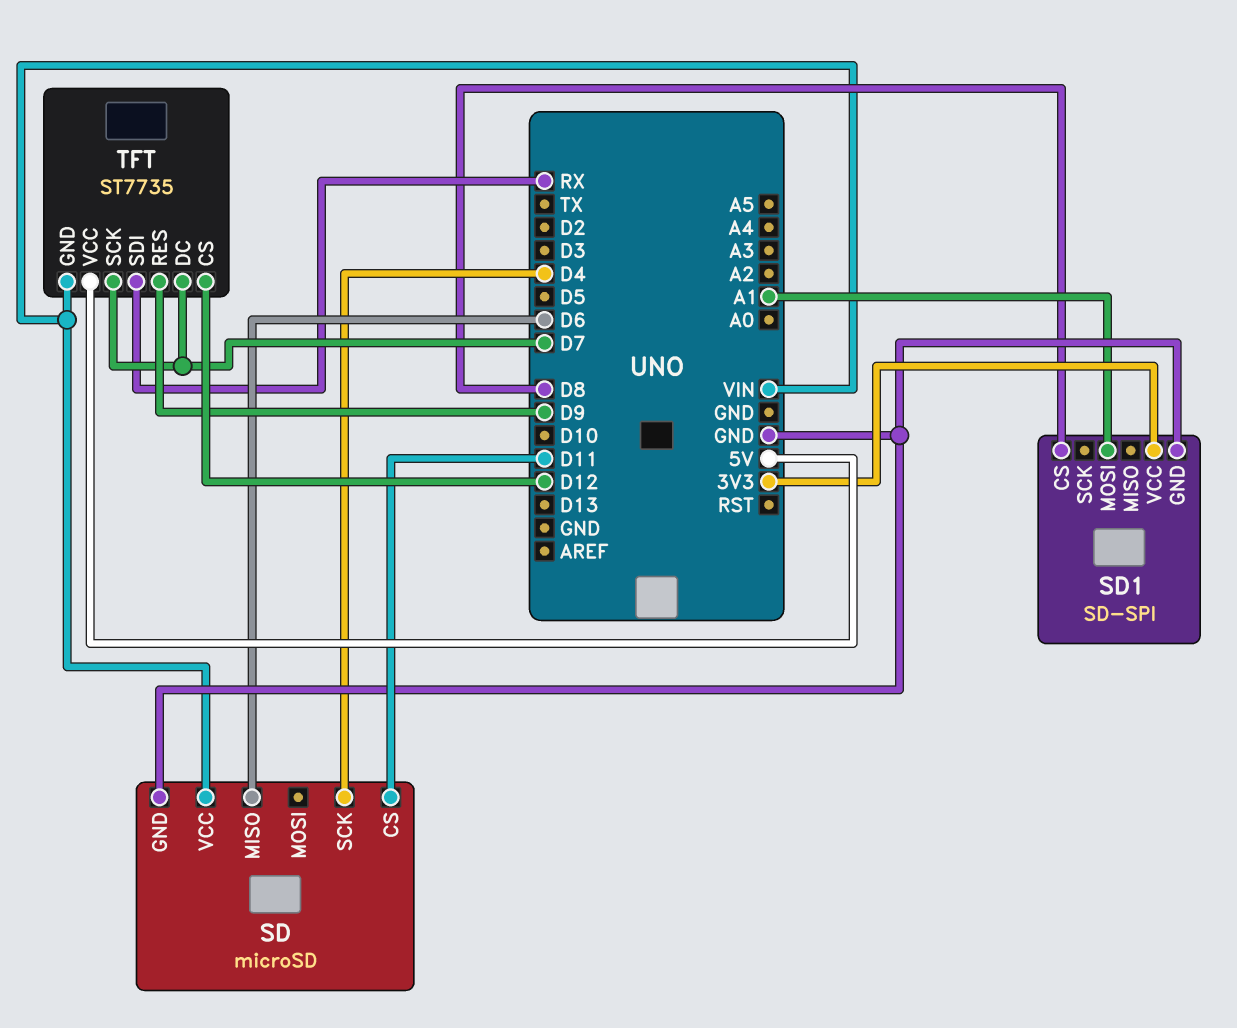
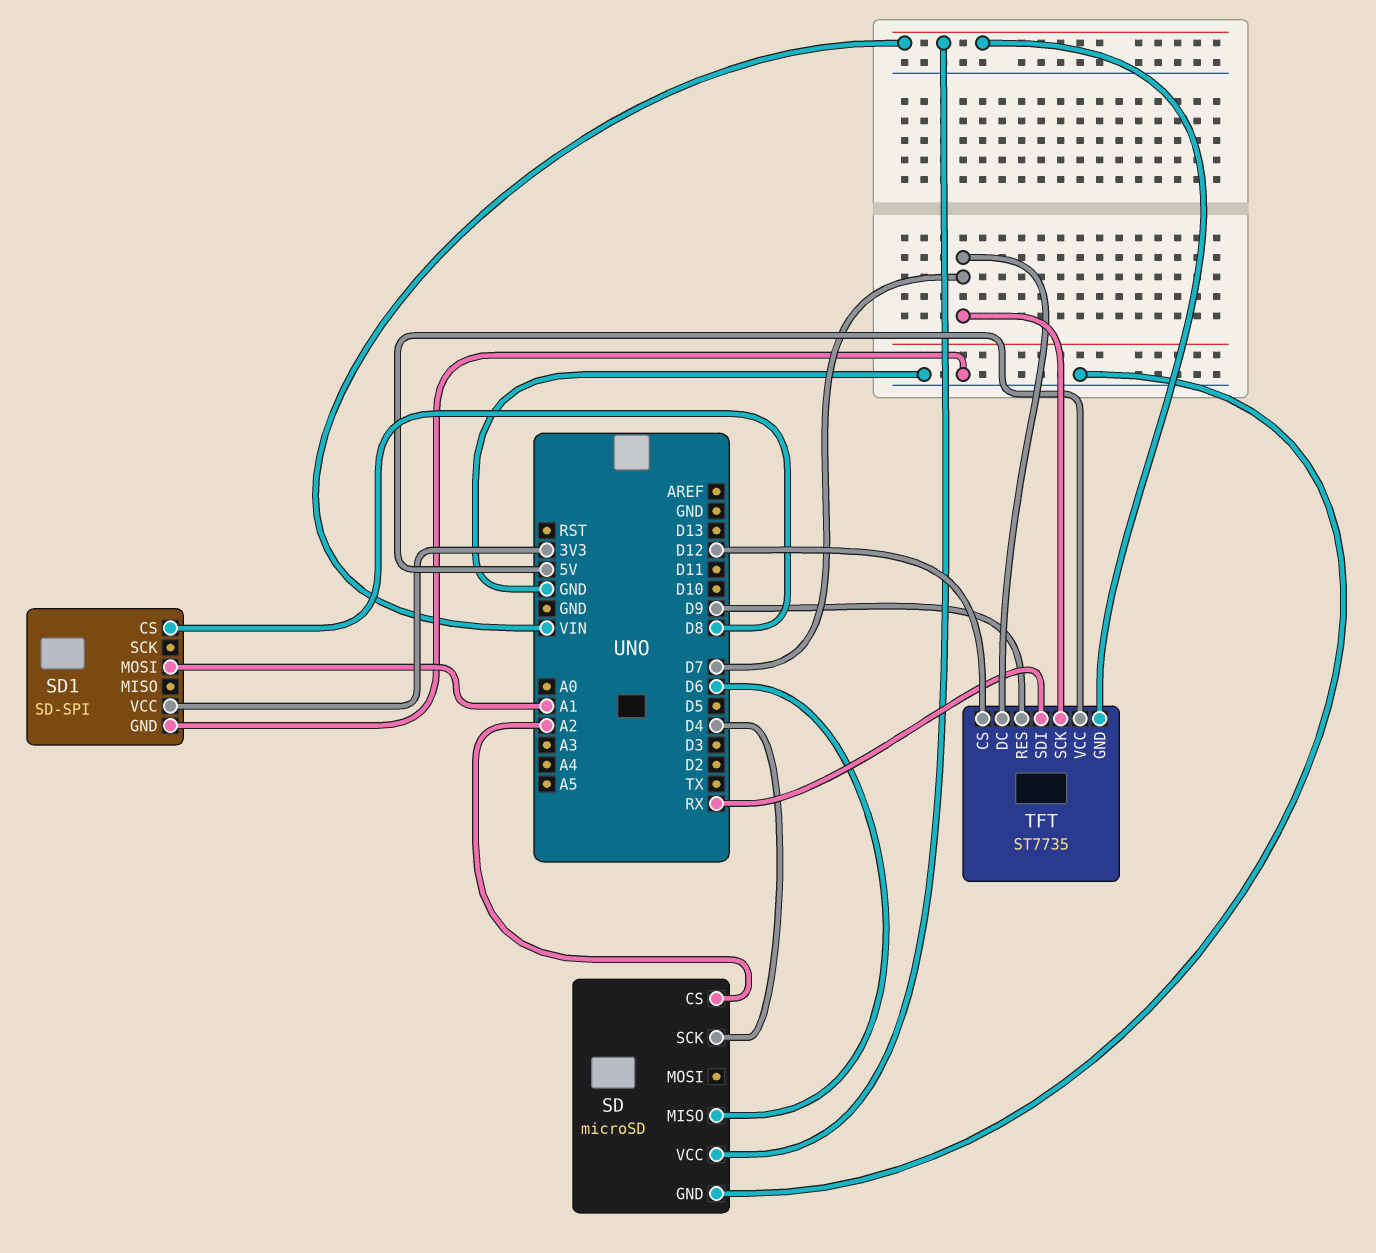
SD pin CS: D11 -> A2

